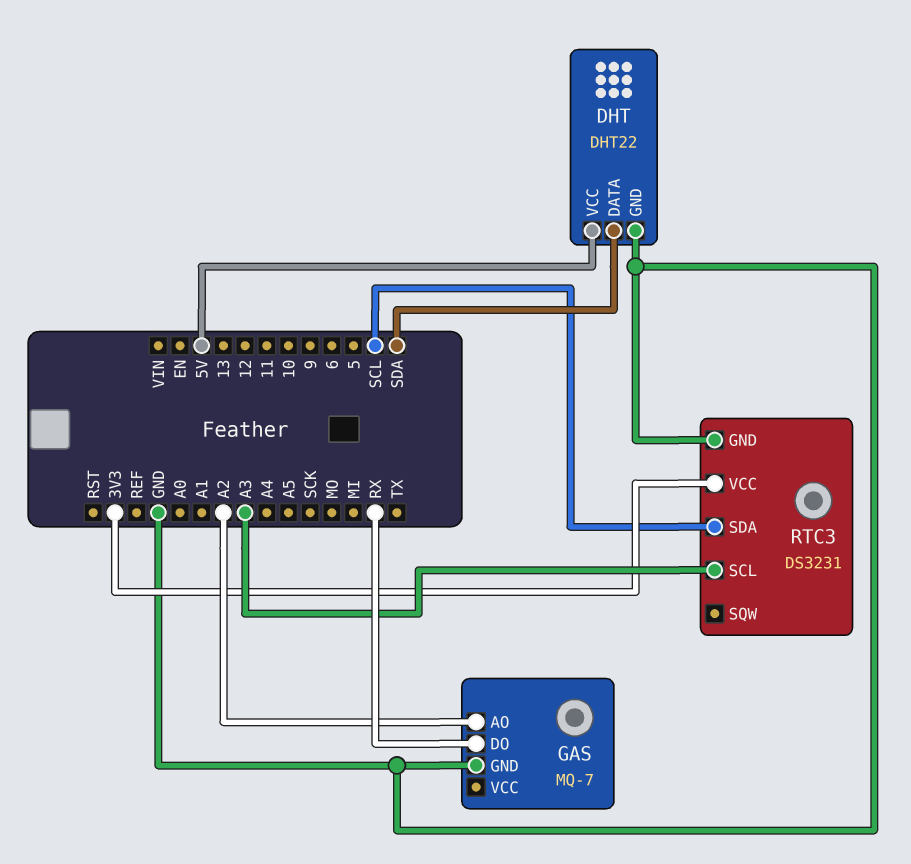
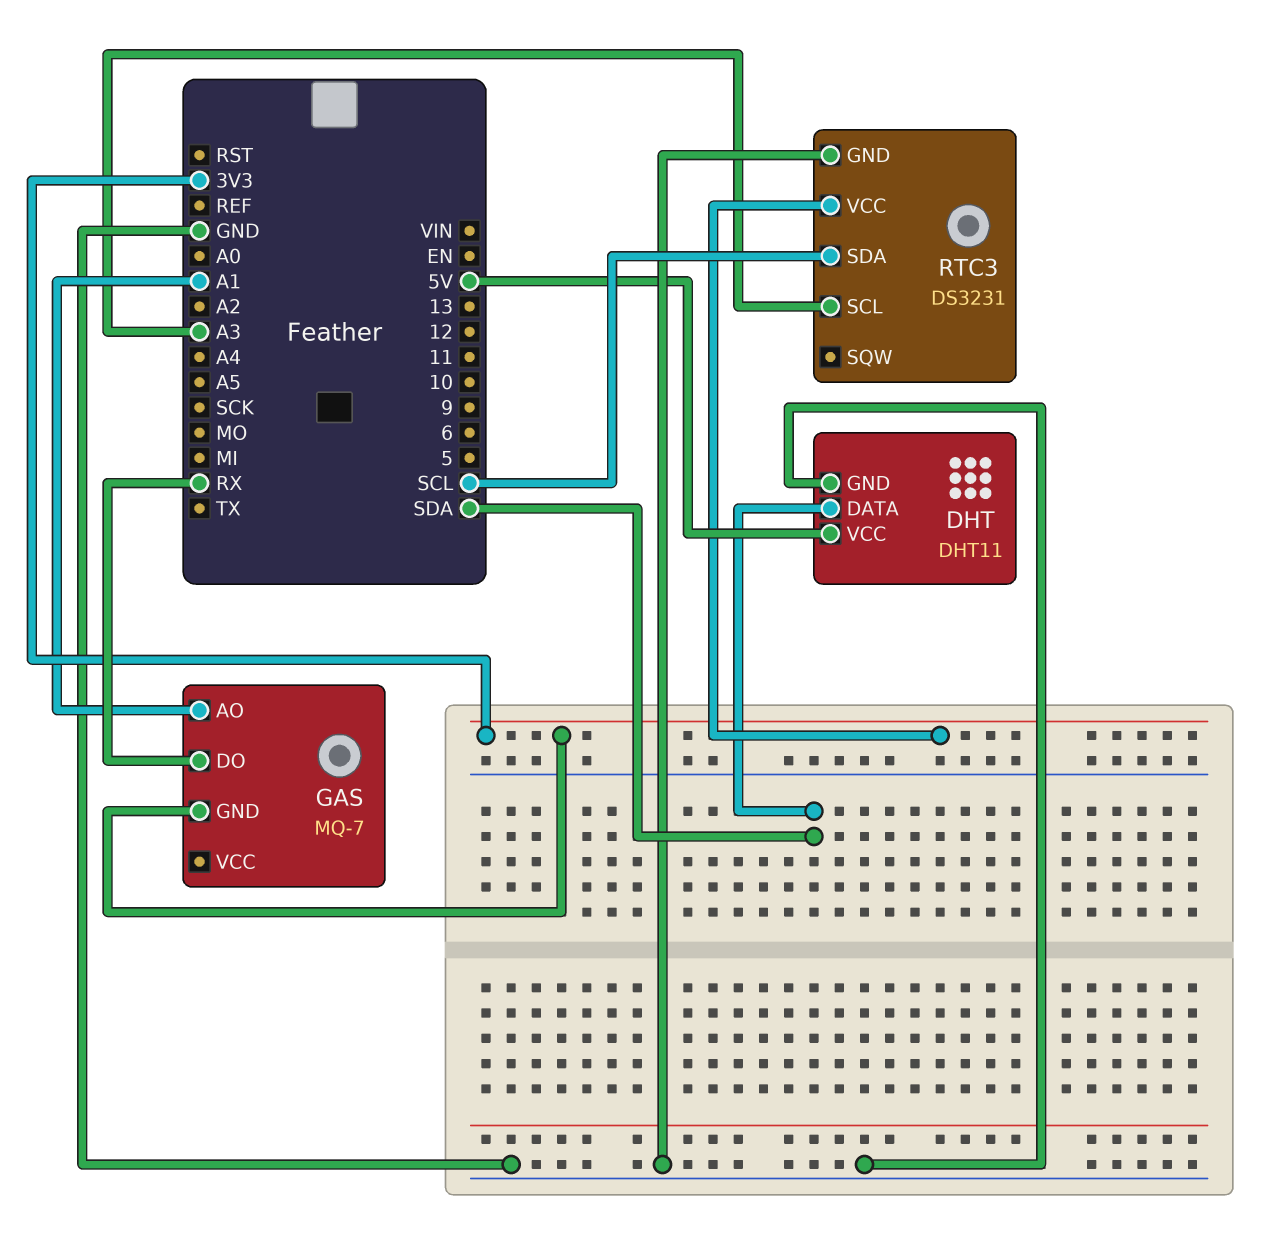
DHT: DHT22 -> DHT11
GAS pin AO: A2 -> A1
GAS pin GND: GND -> 3V3

